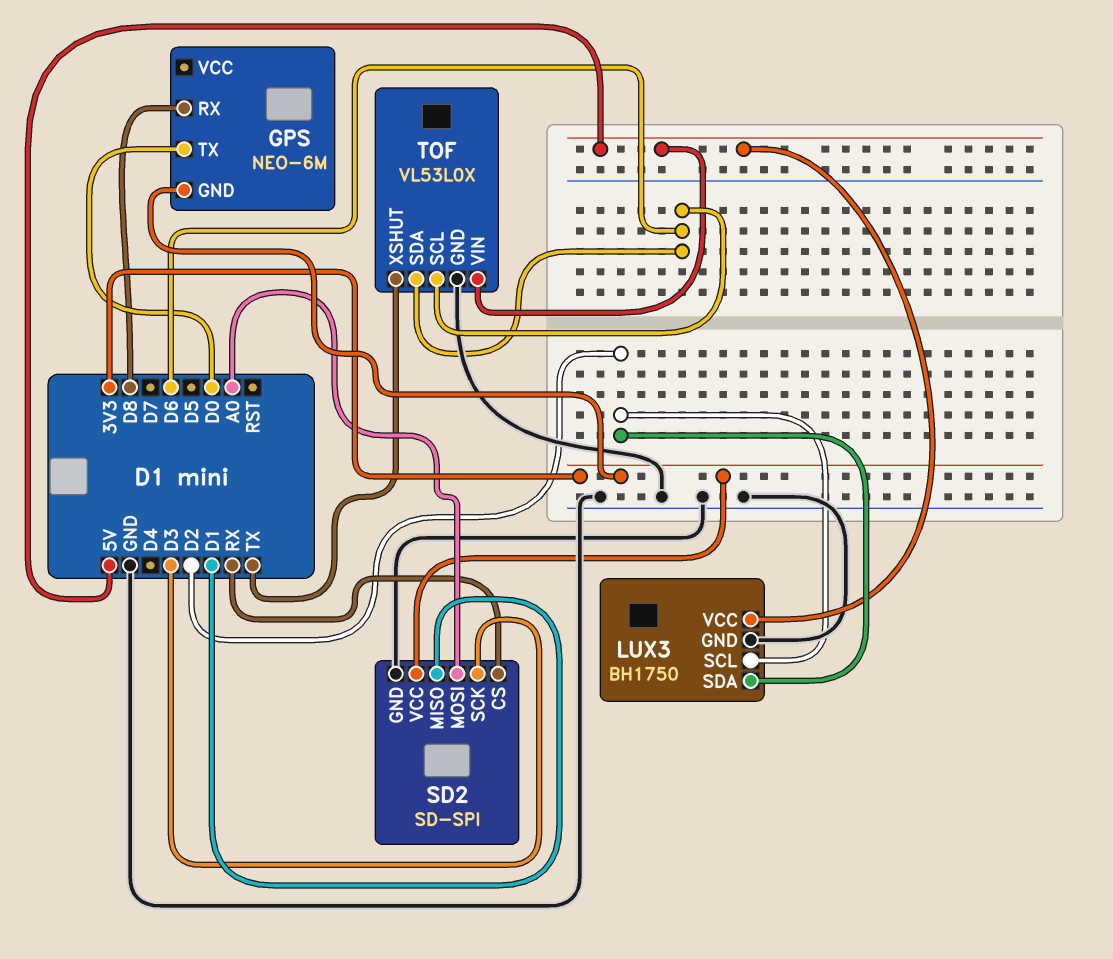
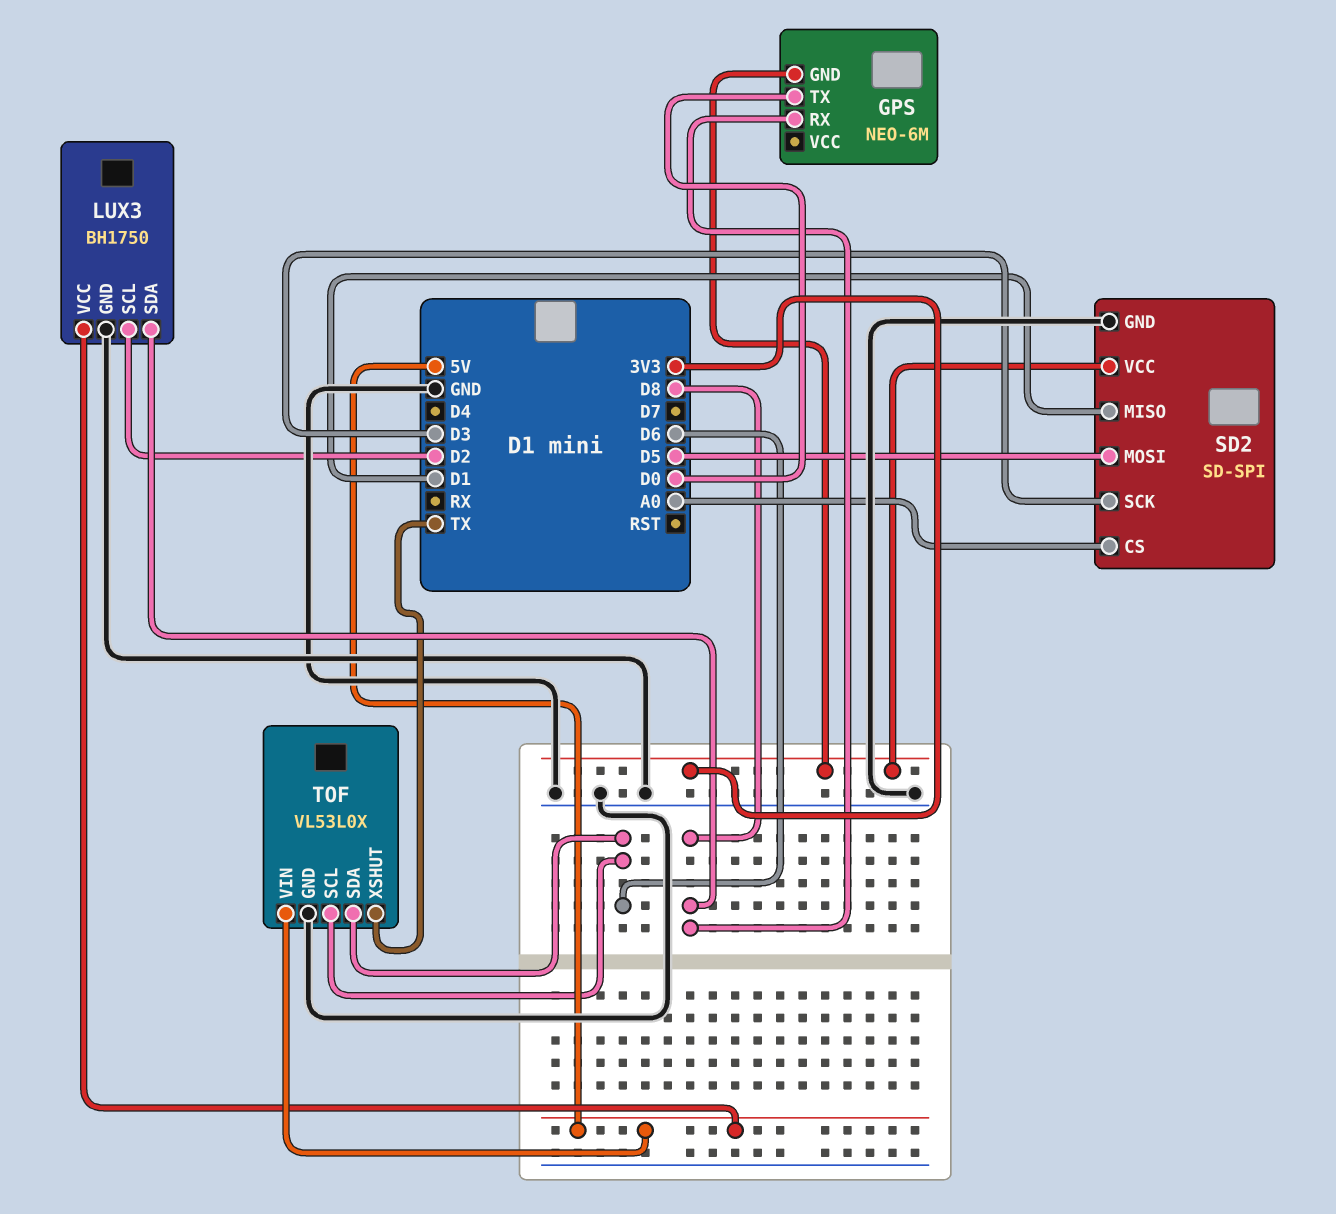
LUX3 pin SDA: D2 -> D8
SD2 pin CS: RX -> A0
SD2 pin MOSI: A0 -> D5

